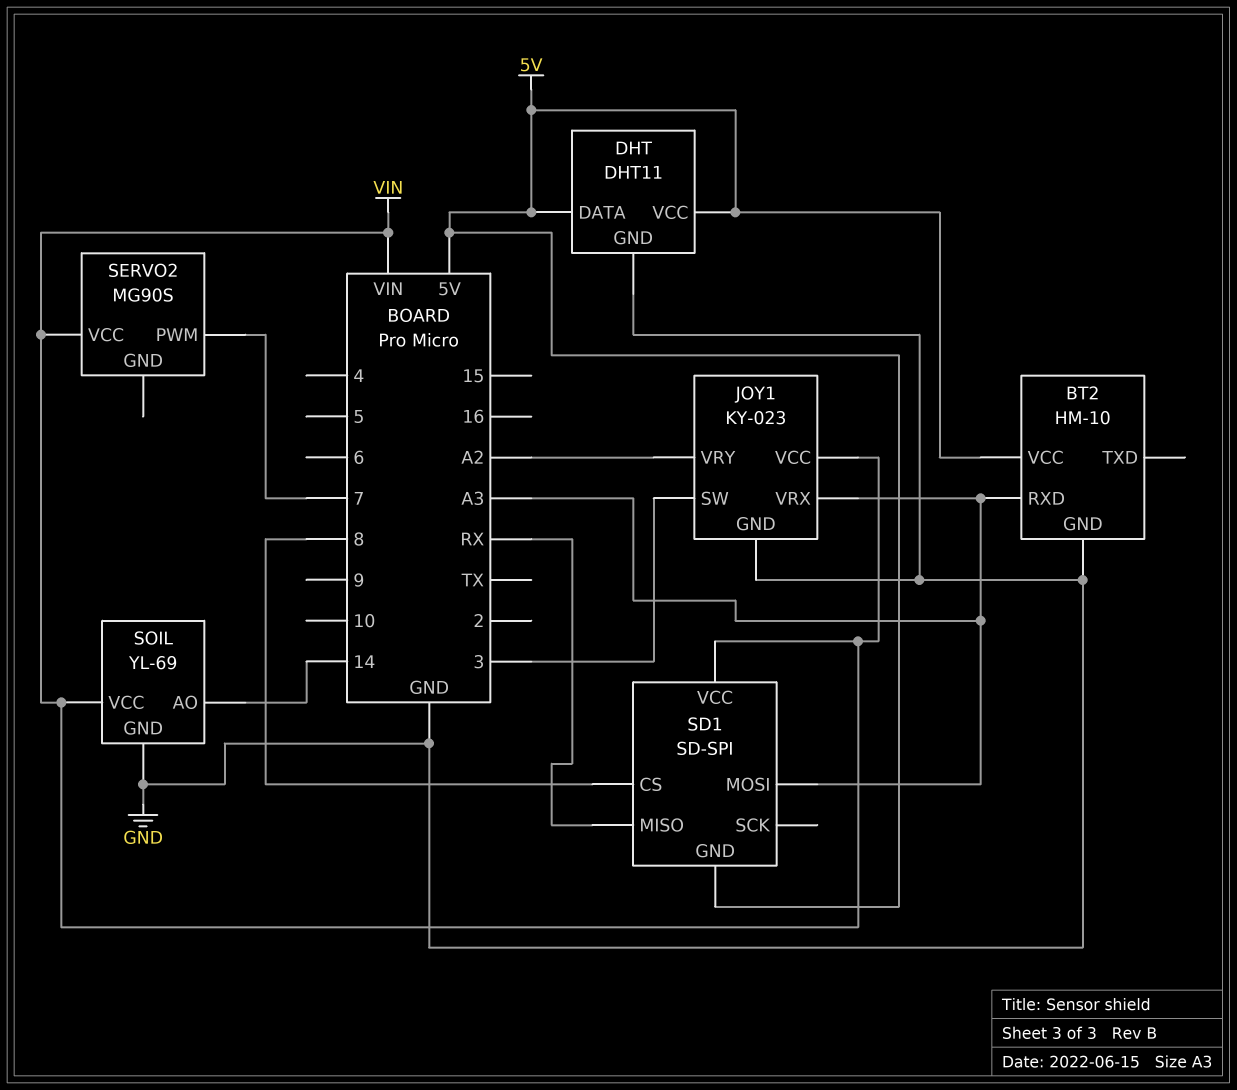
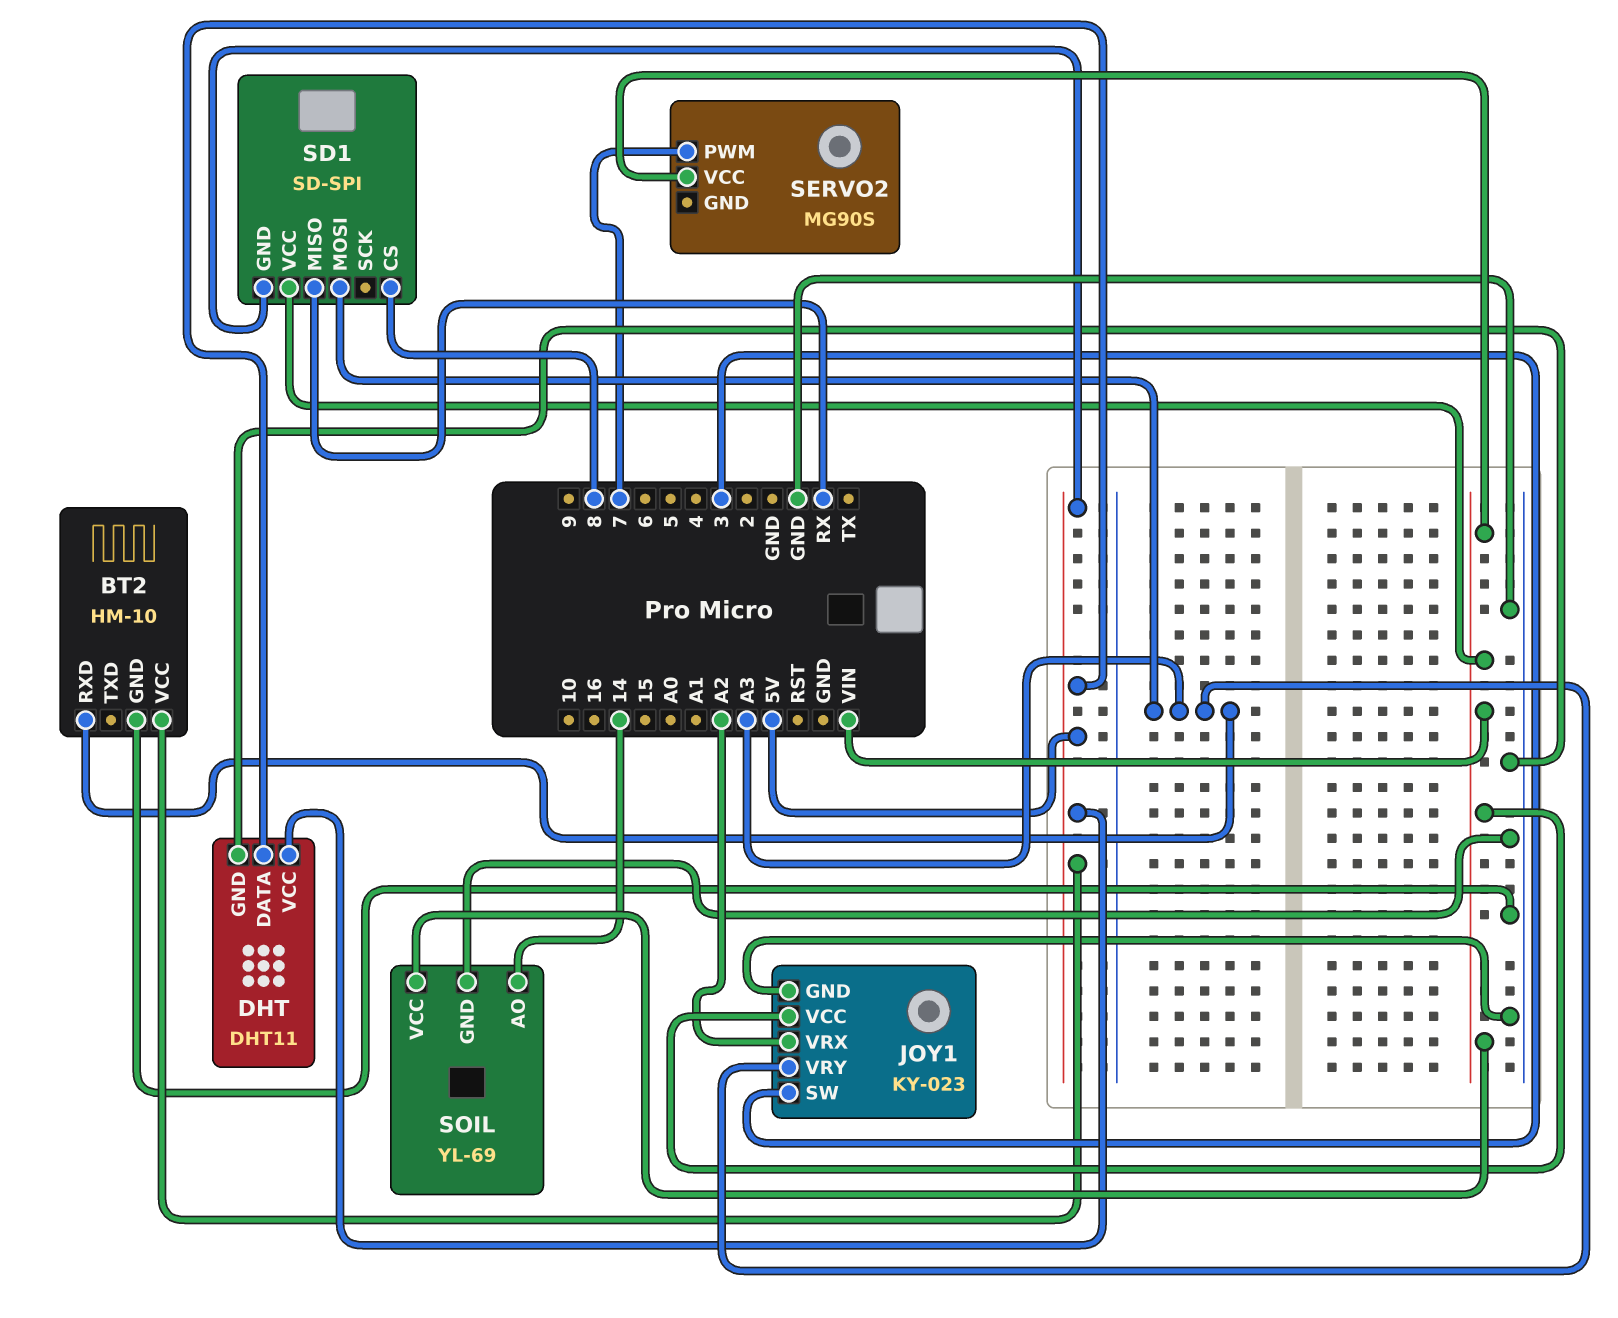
JOY1 pin VRX: A3 -> A2
JOY1 pin VRY: A2 -> A3

